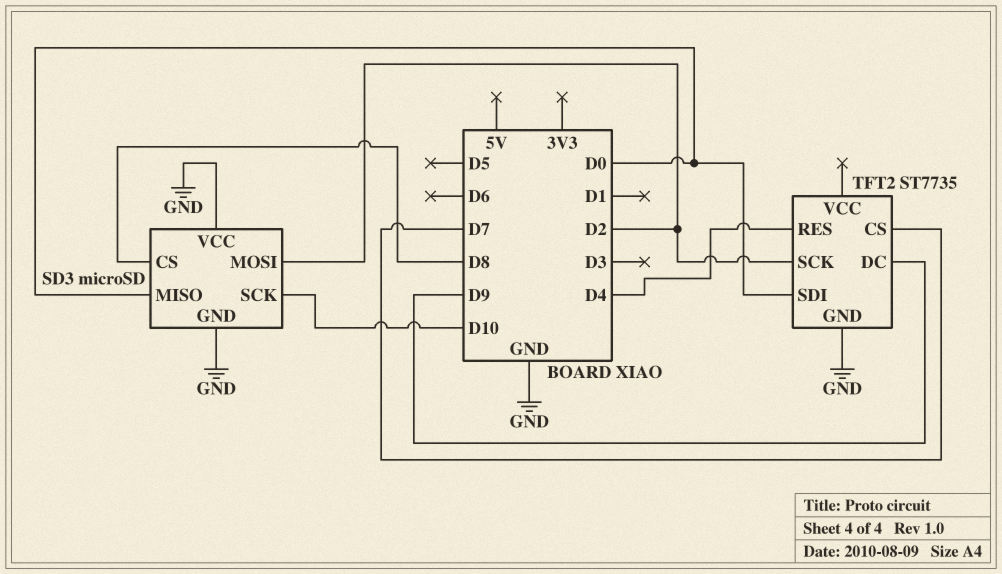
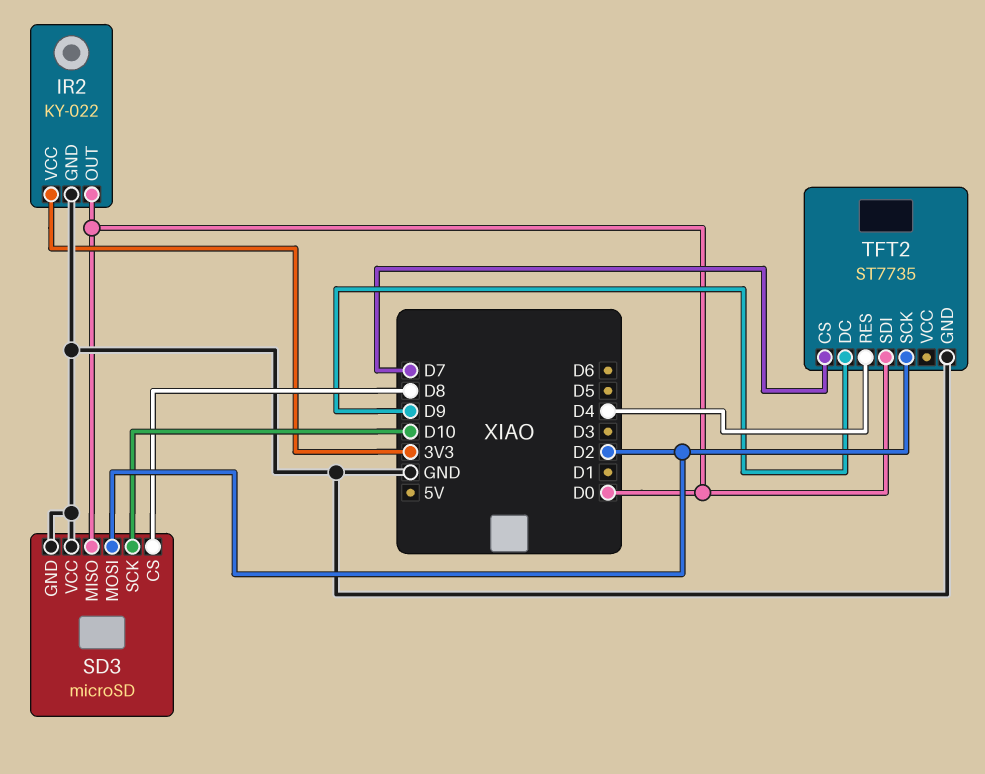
IR2: none -> KY-022
IR2 pin GND: none -> GND
IR2 pin OUT: none -> D0
IR2 pin VCC: none -> 3V3

